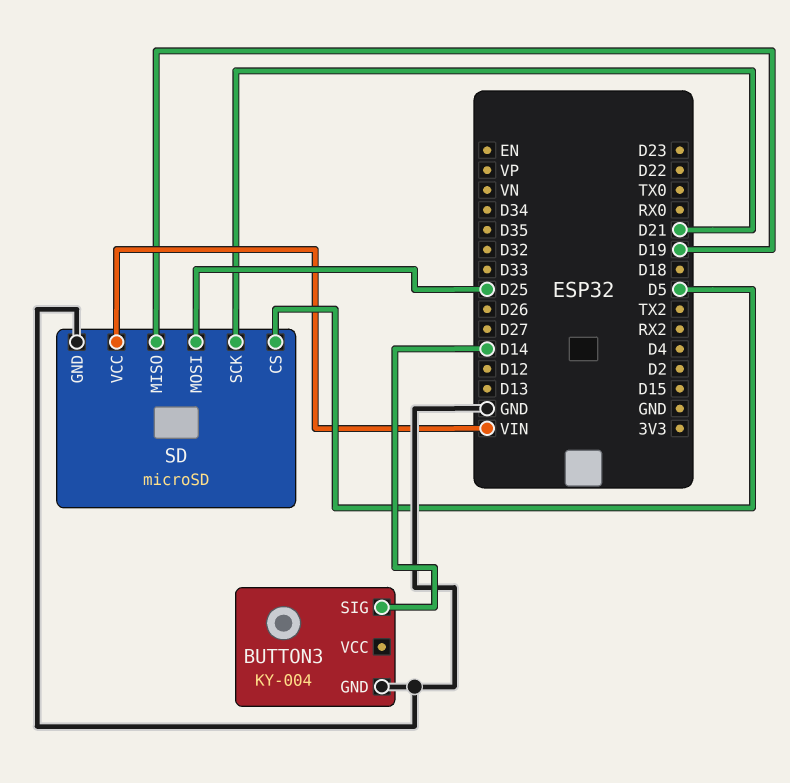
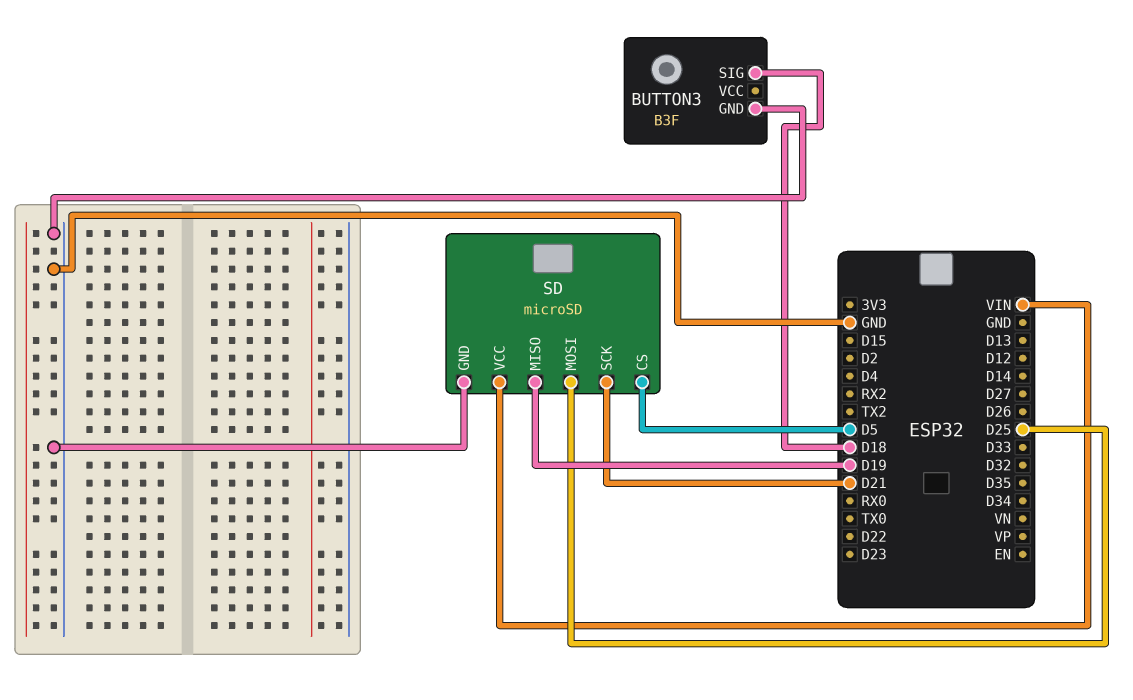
BUTTON3: KY-004 -> B3F
BUTTON3 pin SIG: D14 -> D18

